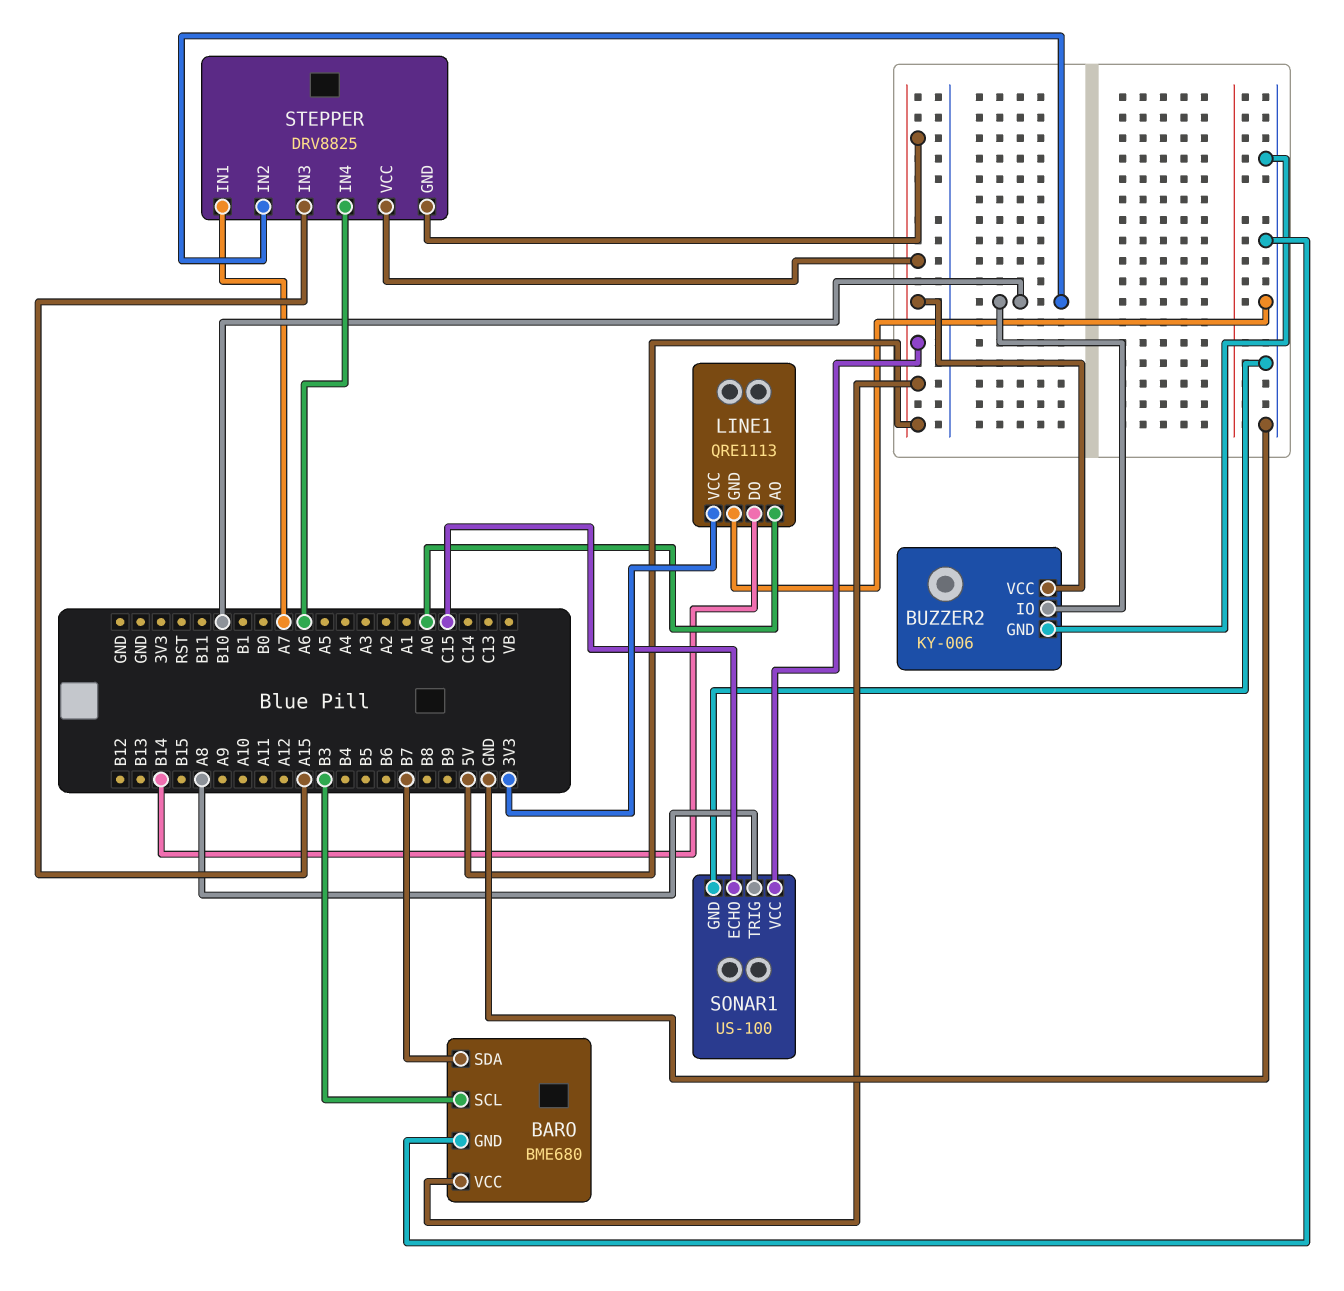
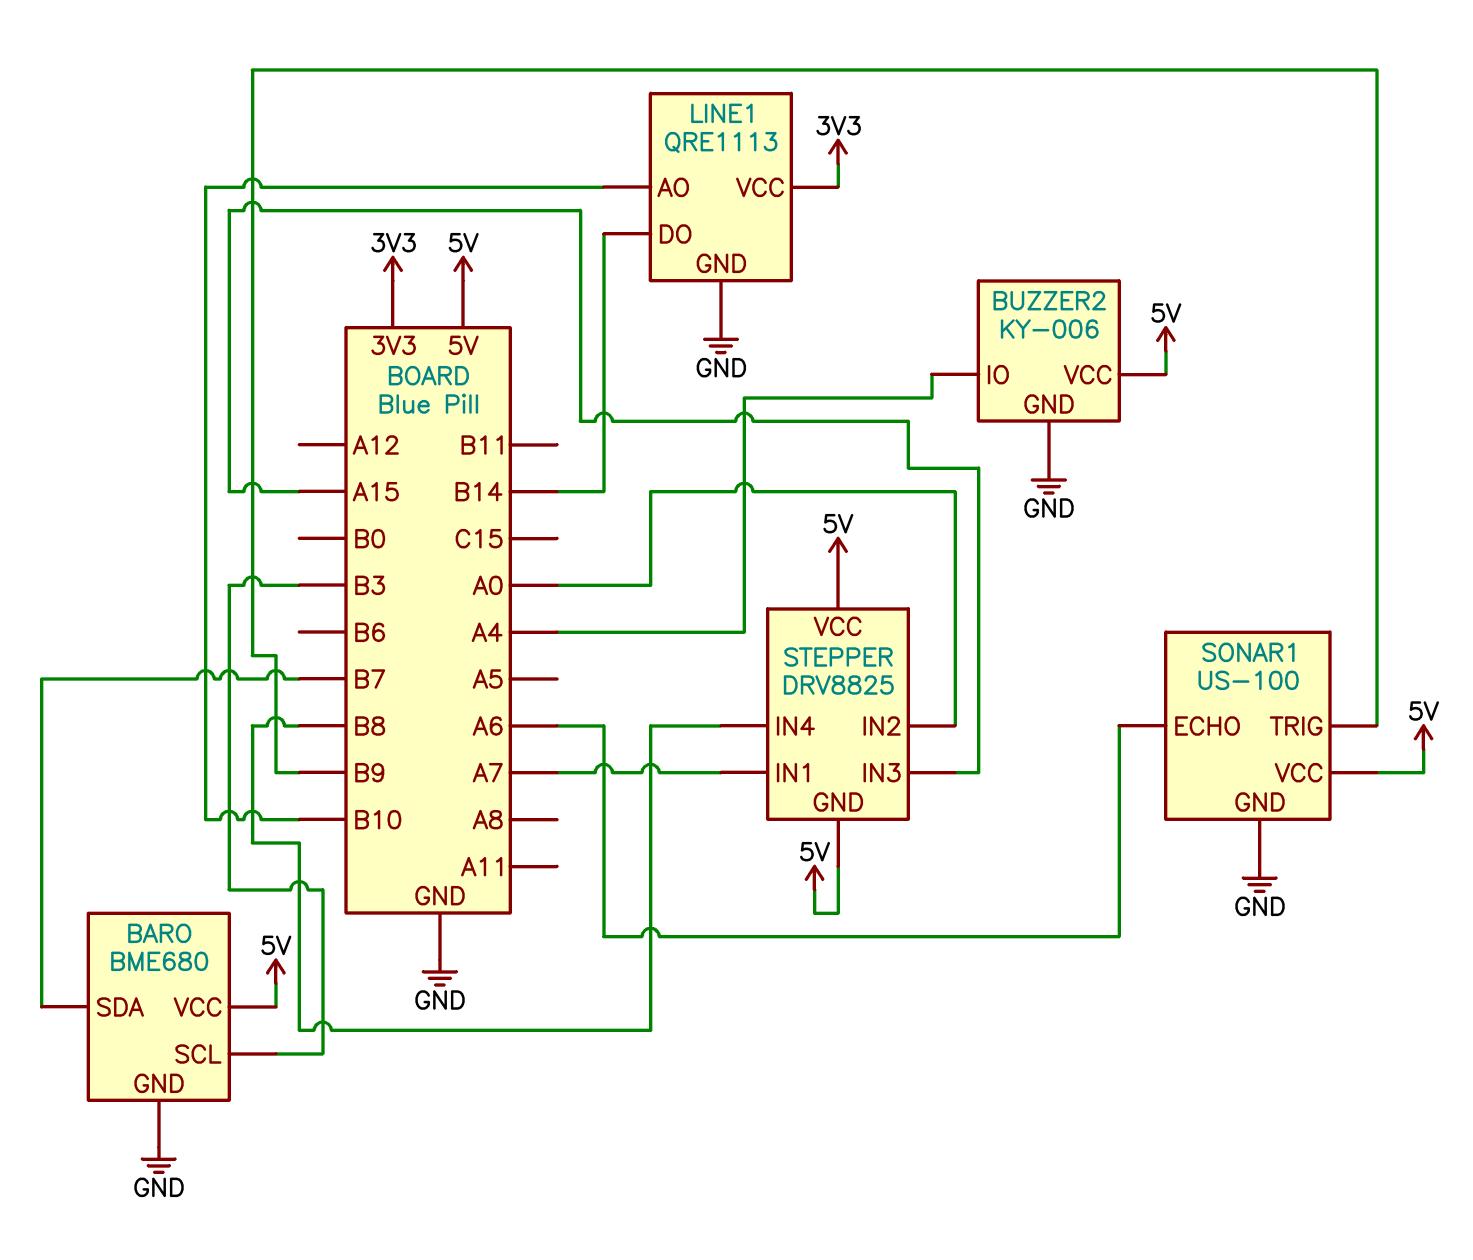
BUZZER2 pin IO: B10 -> A4
LINE1 pin AO: A0 -> B10
SONAR1 pin ECHO: C15 -> A6
SONAR1 pin TRIG: A8 -> B9
STEPPER pin IN2: B10 -> A0
STEPPER pin IN4: A6 -> B8

